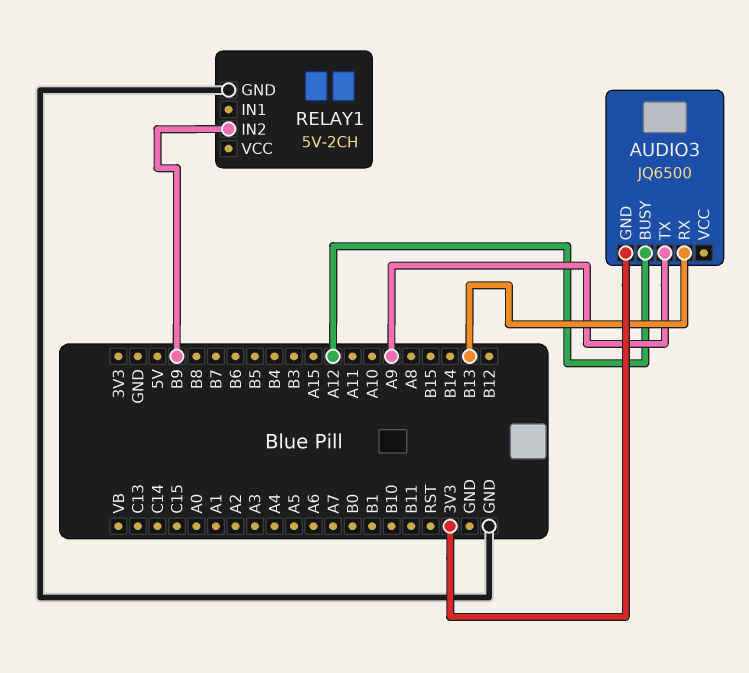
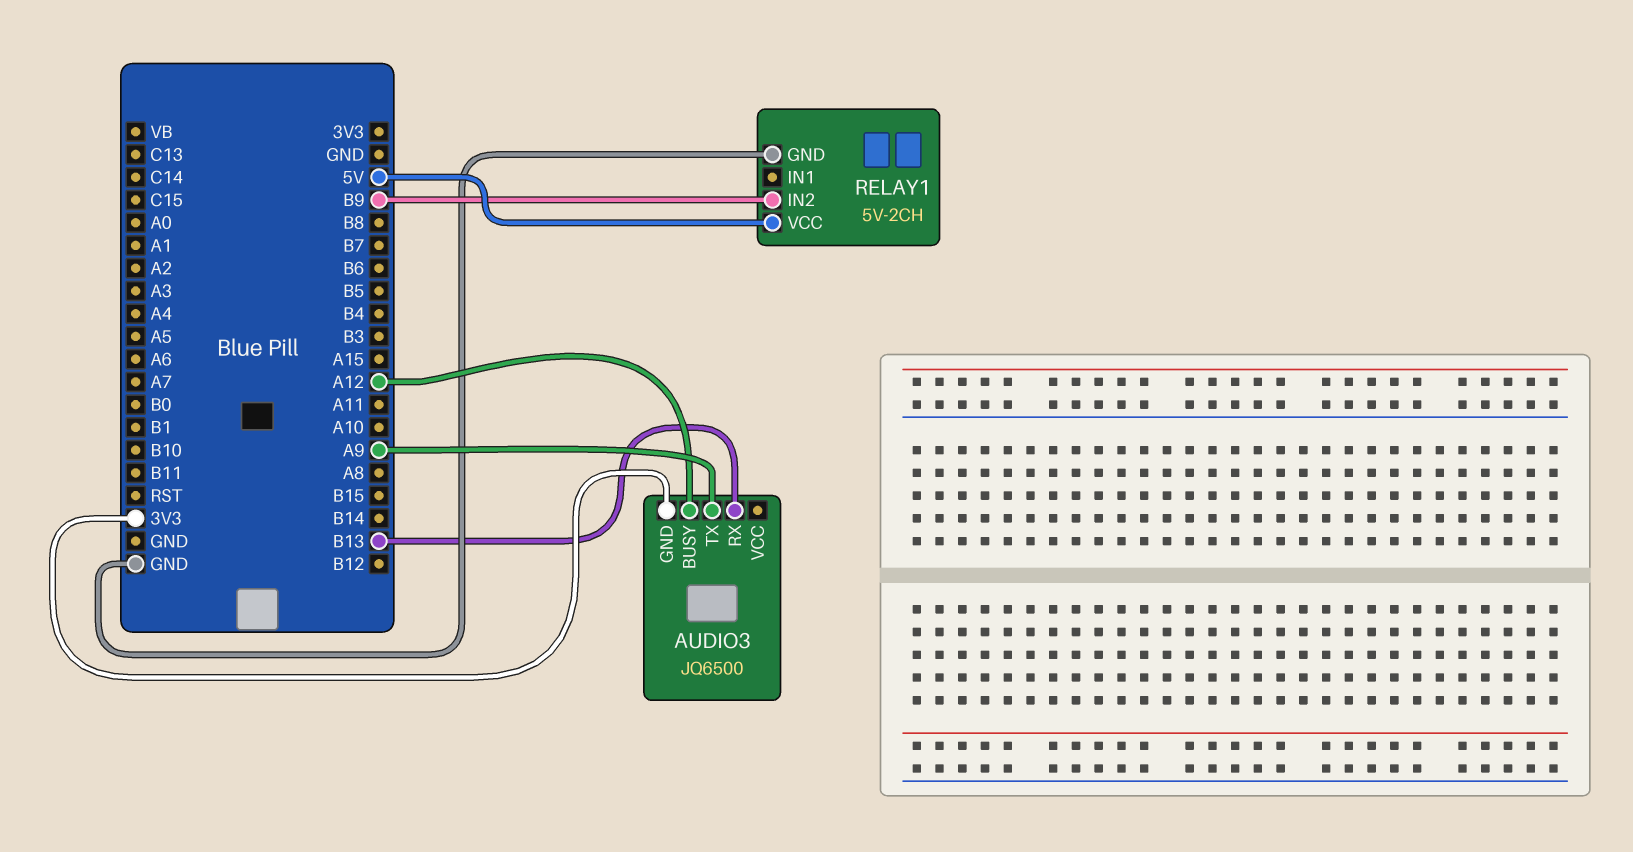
RELAY1 pin VCC: none -> 5V

